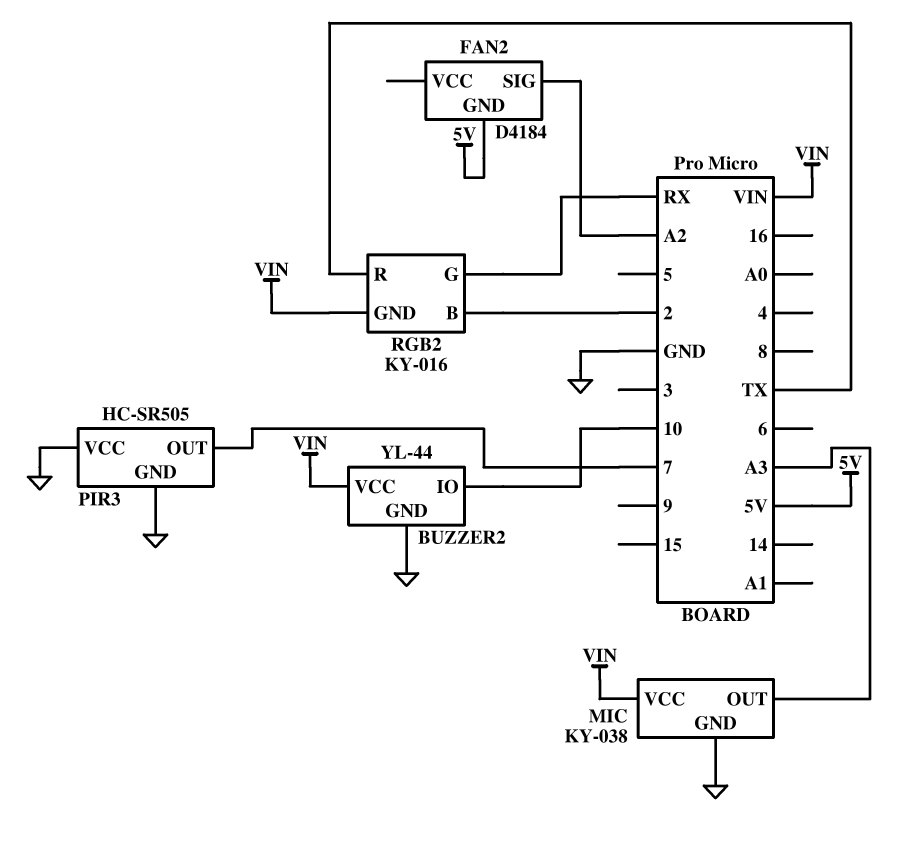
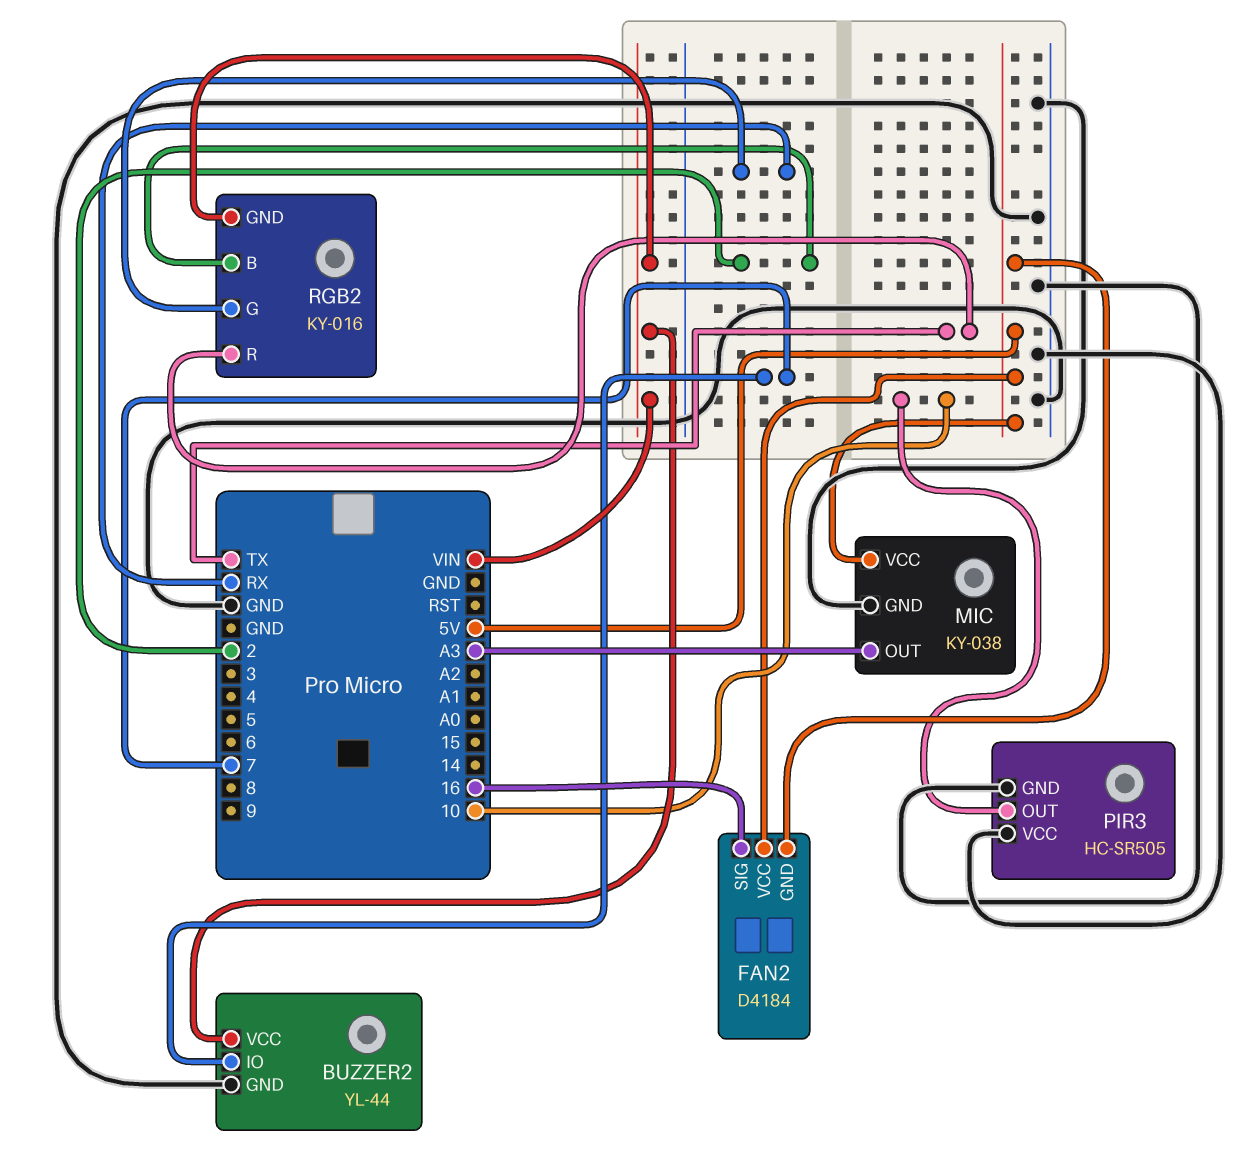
BUZZER2 pin IO: 10 -> 7
FAN2 pin SIG: A2 -> 16
FAN2 pin VCC: none -> 5V
MIC pin VCC: VIN -> 5V
PIR3 pin OUT: 7 -> 10

